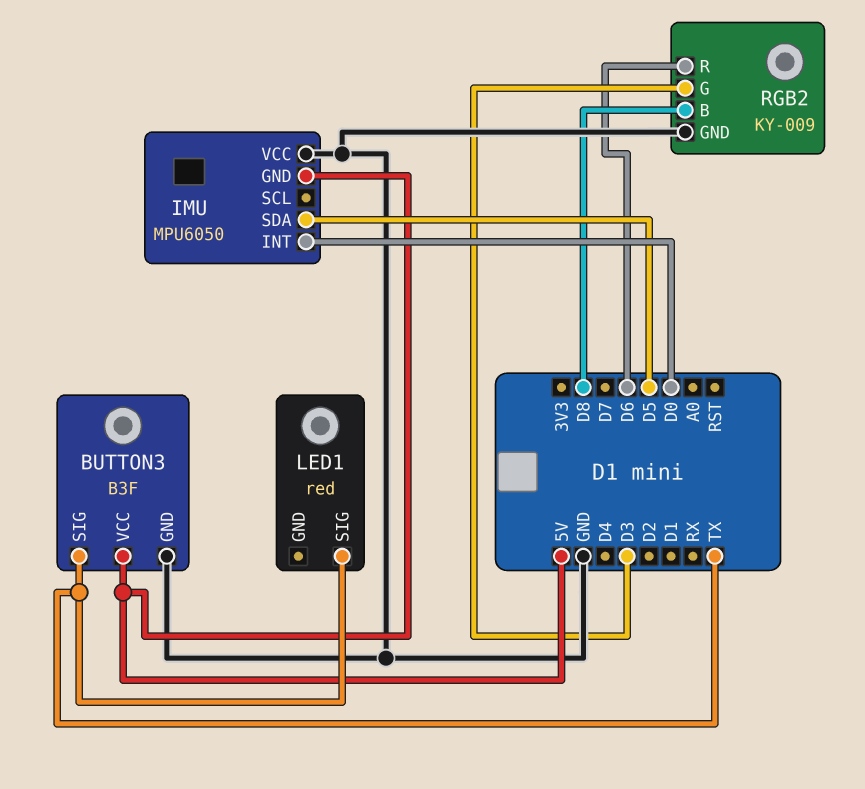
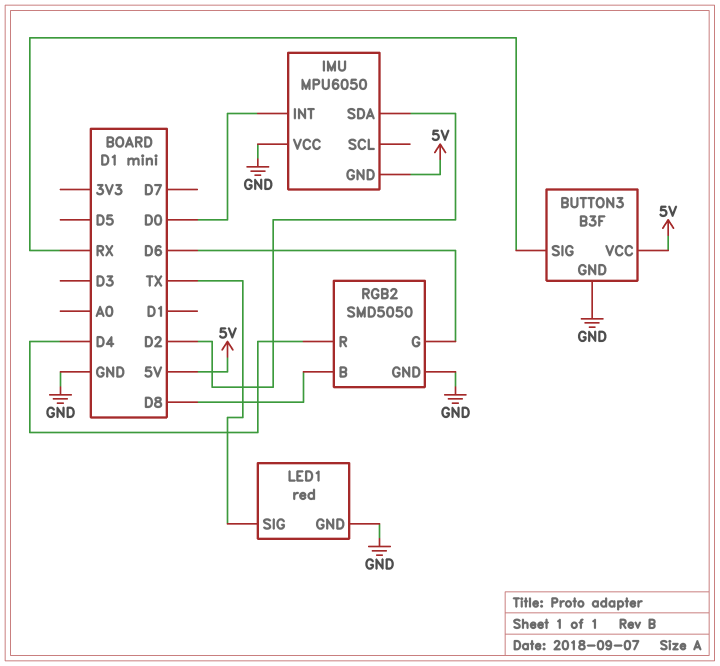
BUTTON3 pin SIG: TX -> RX
IMU pin SDA: D5 -> D2
LED1 pin GND: none -> GND
RGB2: KY-009 -> SMD5050
RGB2 pin G: D3 -> D6
RGB2 pin R: D6 -> D4

